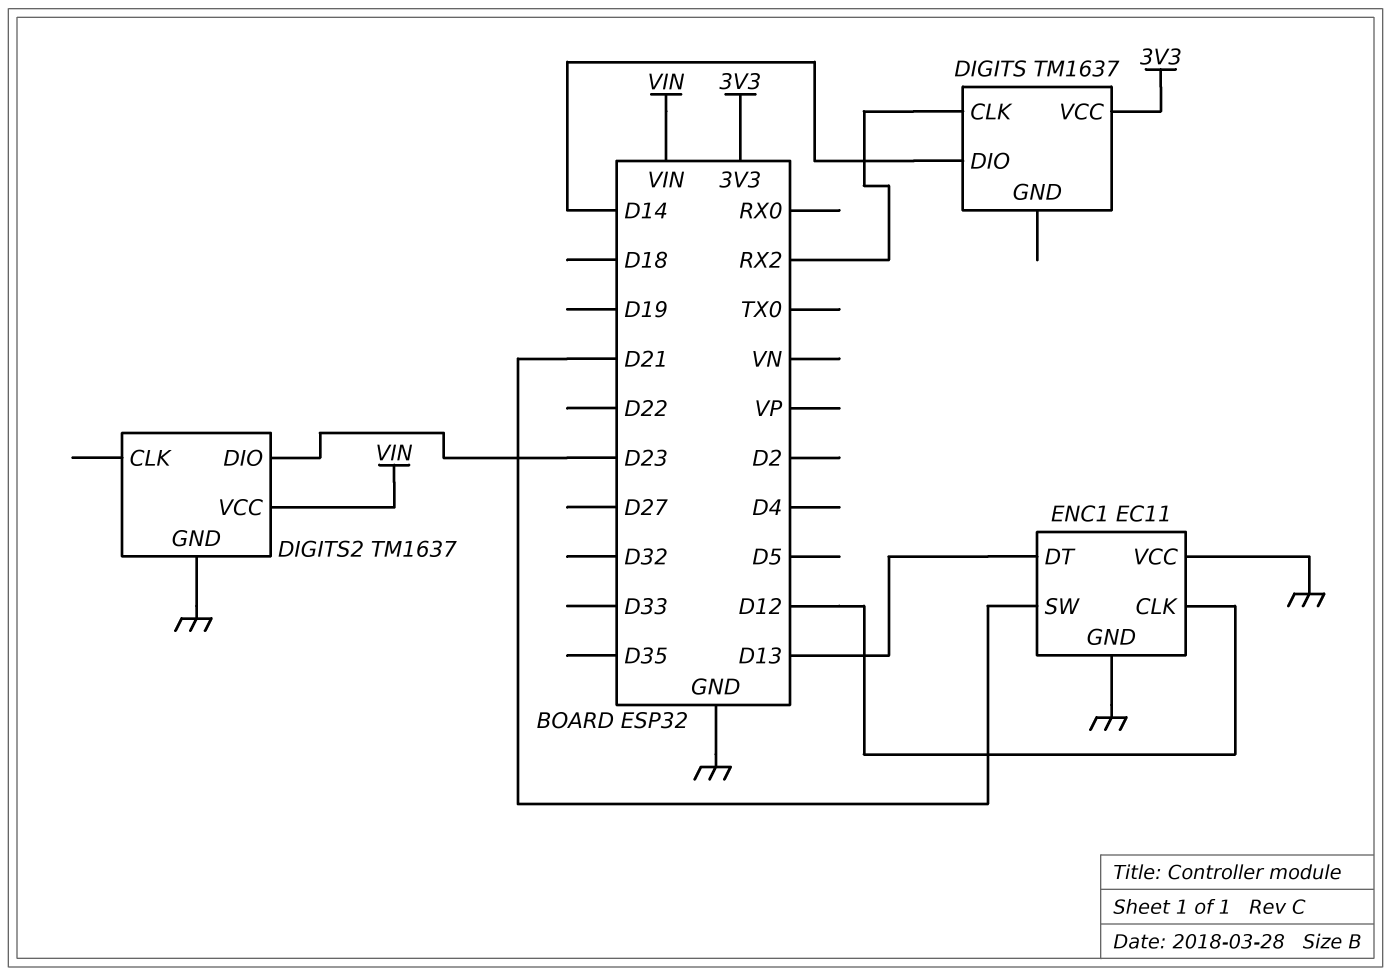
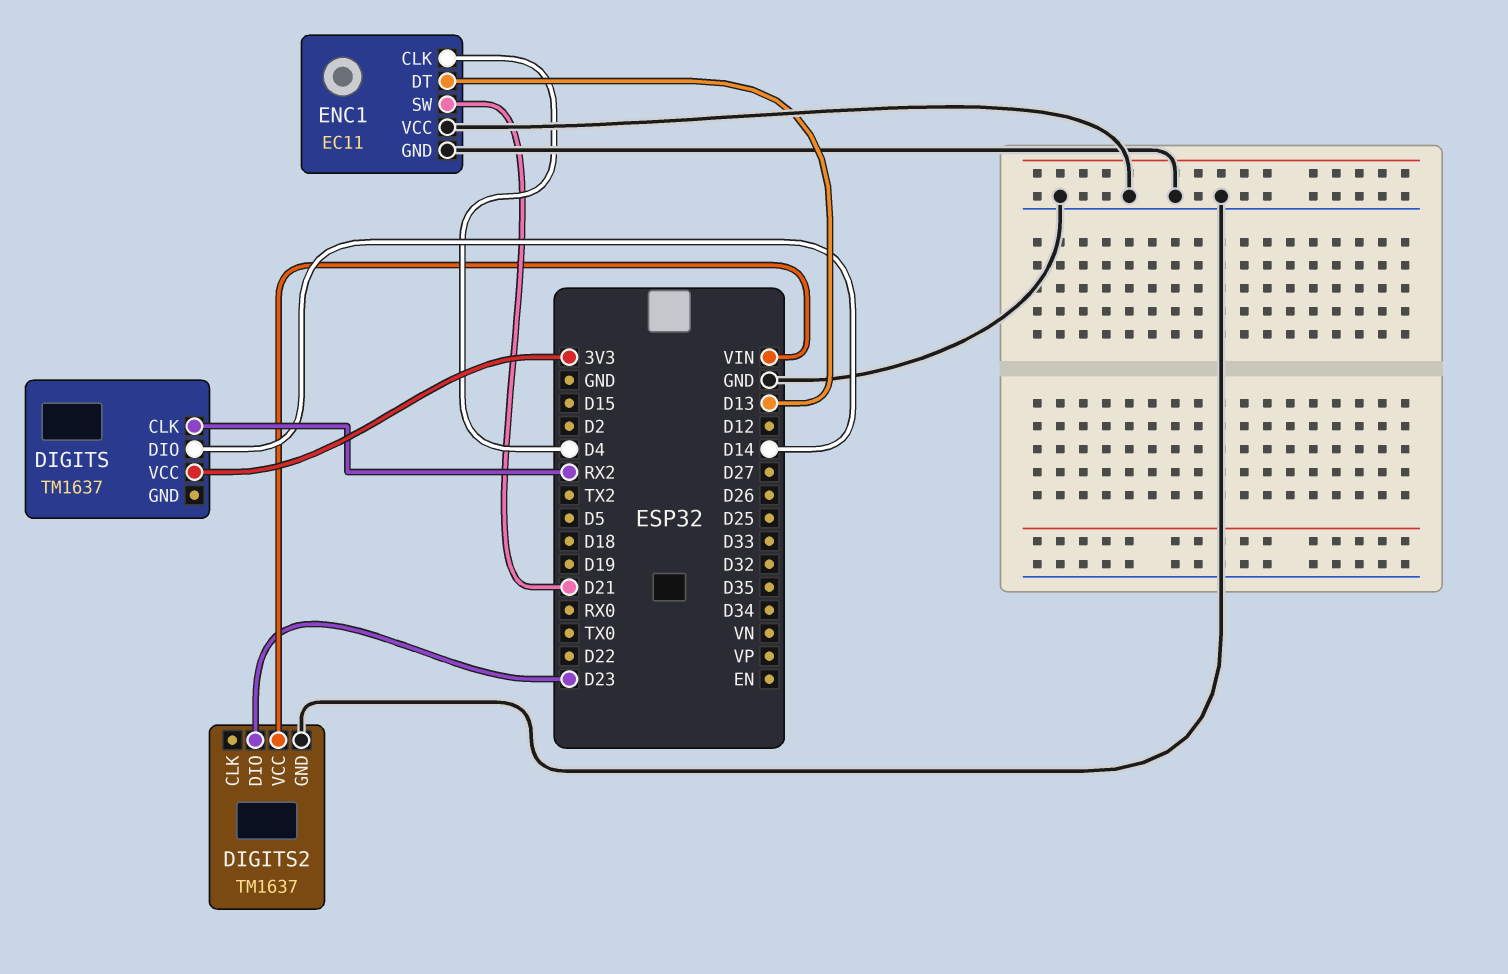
ENC1 pin CLK: D12 -> D4

